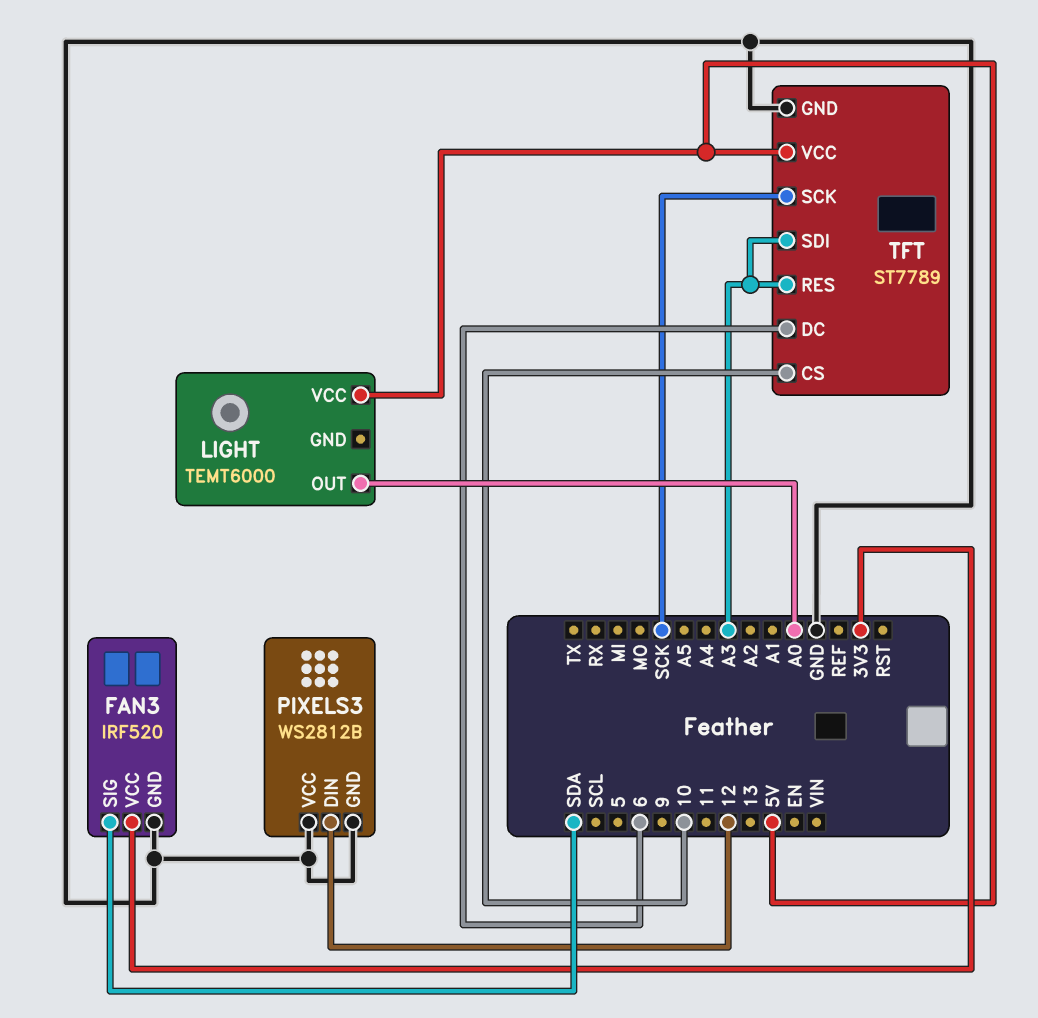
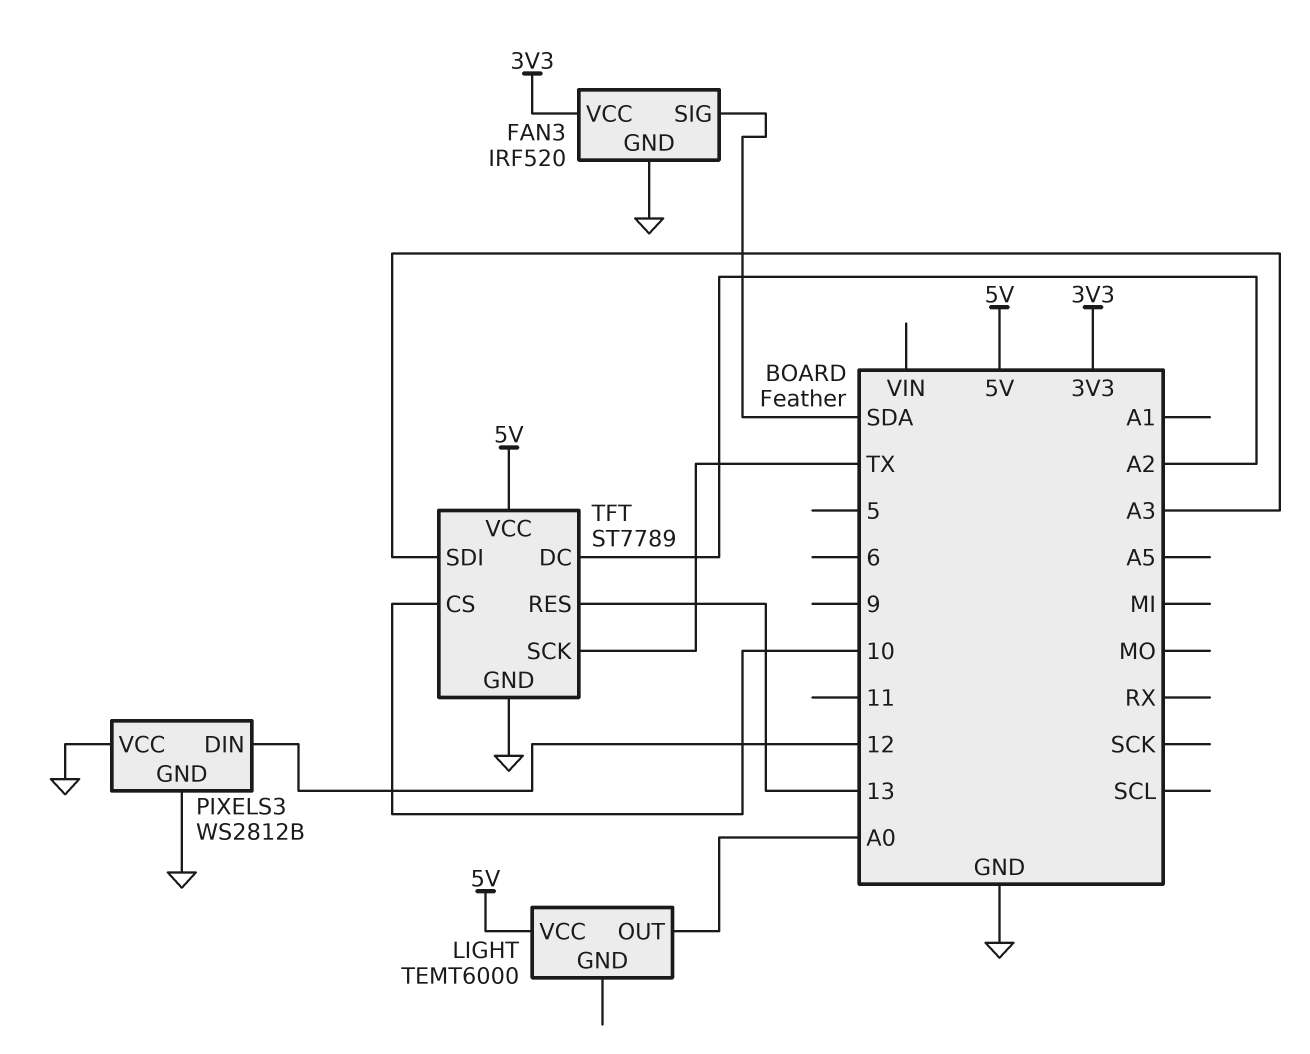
TFT pin DC: 6 -> A2
TFT pin RES: A3 -> 13
TFT pin SCK: SCK -> TX

